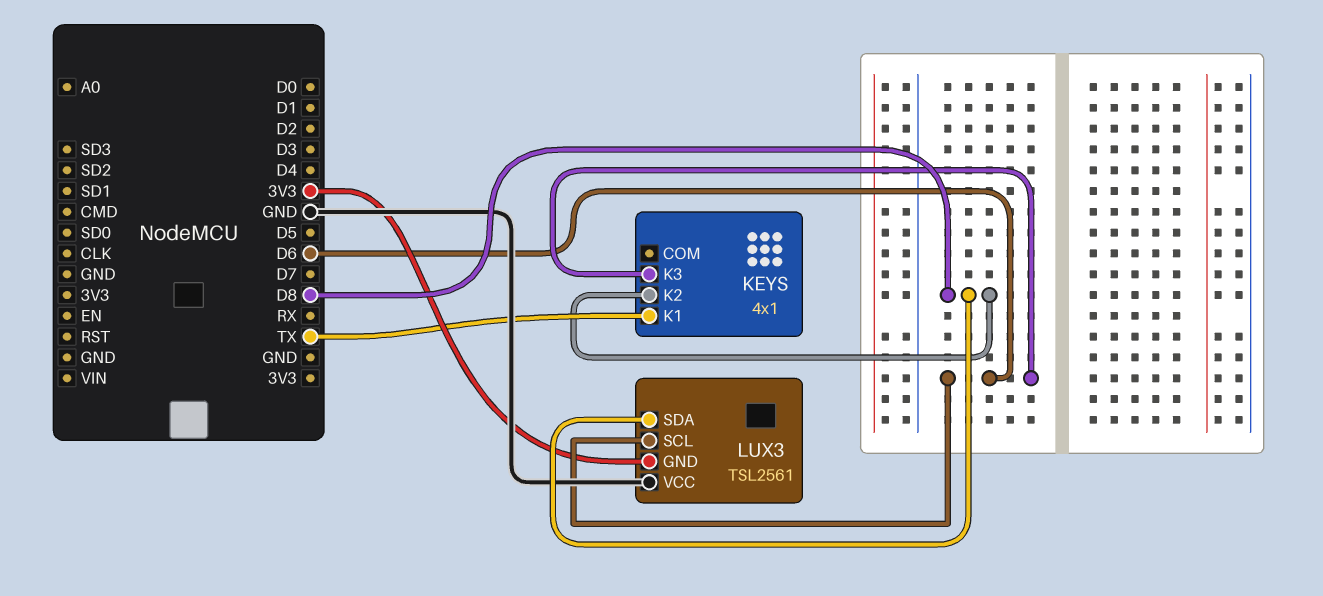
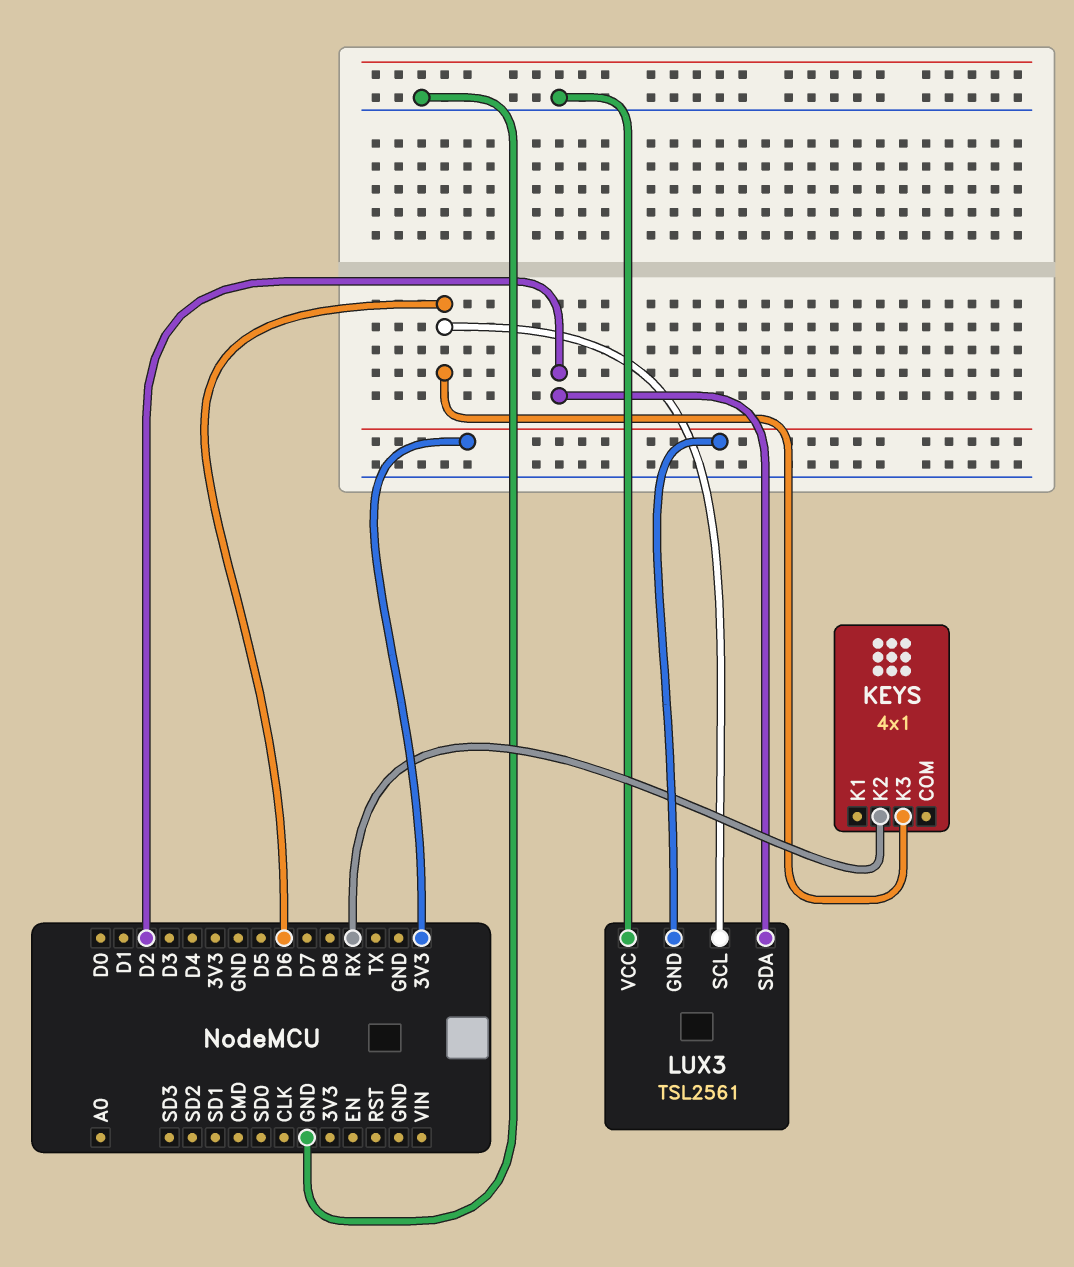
KEYS pin K1: TX -> none
KEYS pin K2: D8 -> RX
LUX3 pin SDA: D8 -> D2

